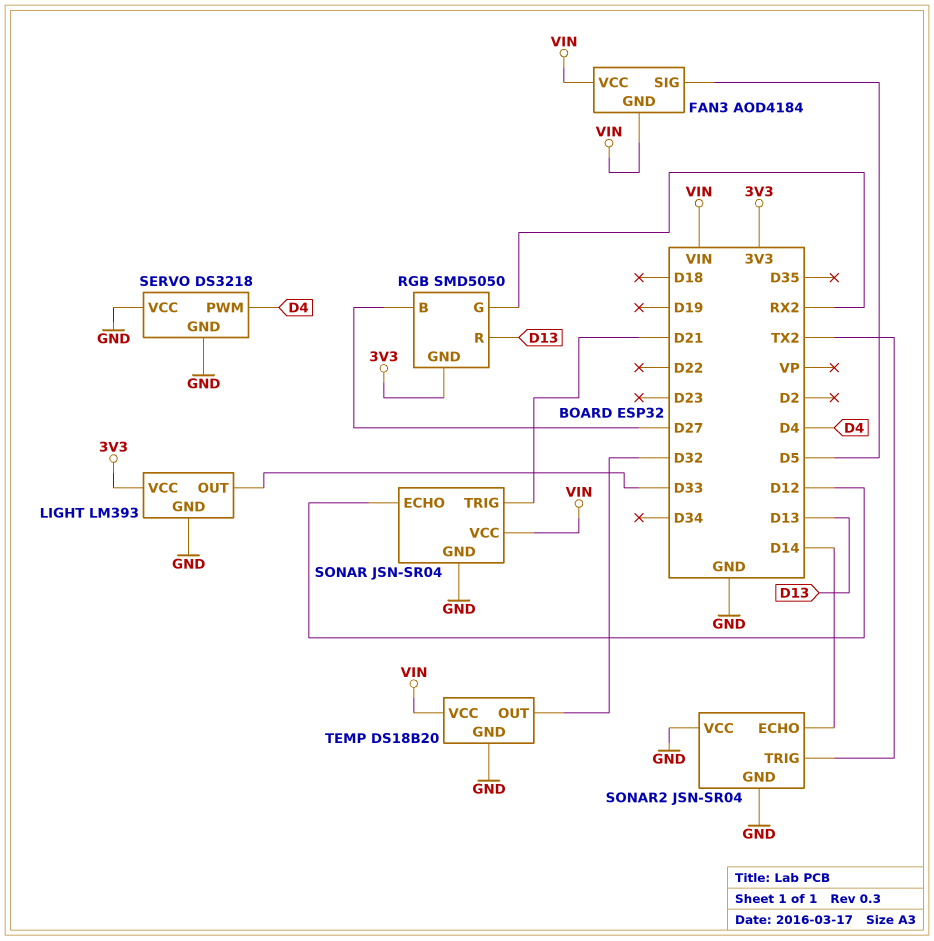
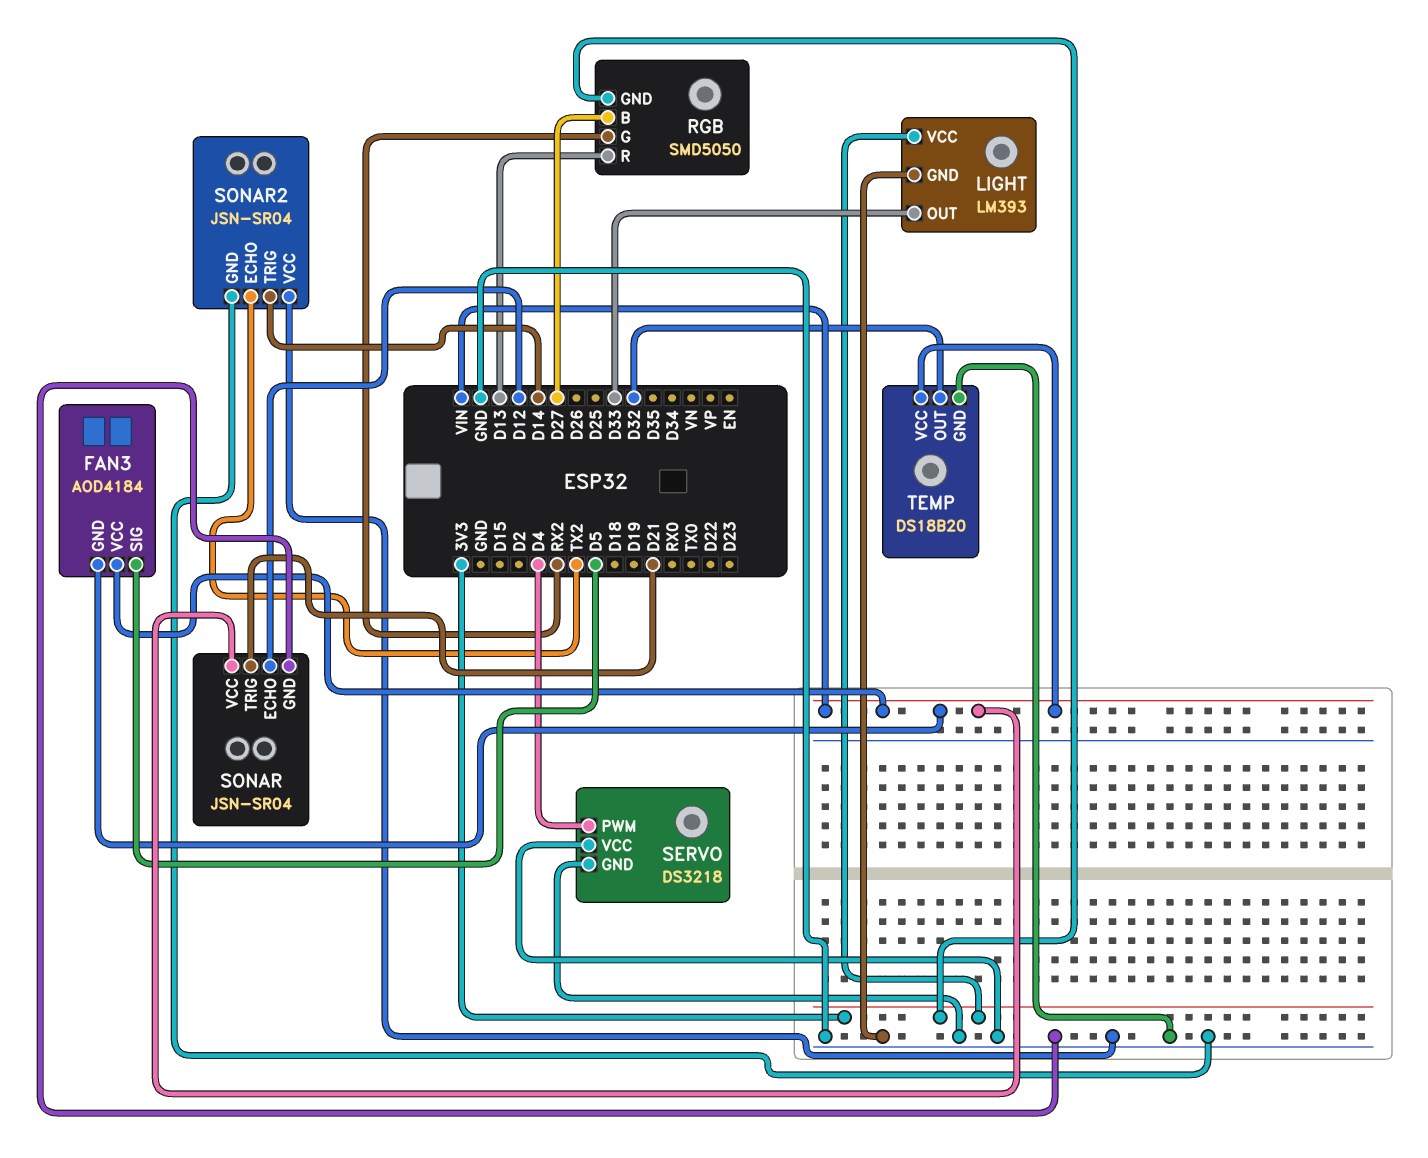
SONAR2 pin ECHO: D14 -> TX2
SONAR2 pin TRIG: TX2 -> D14

